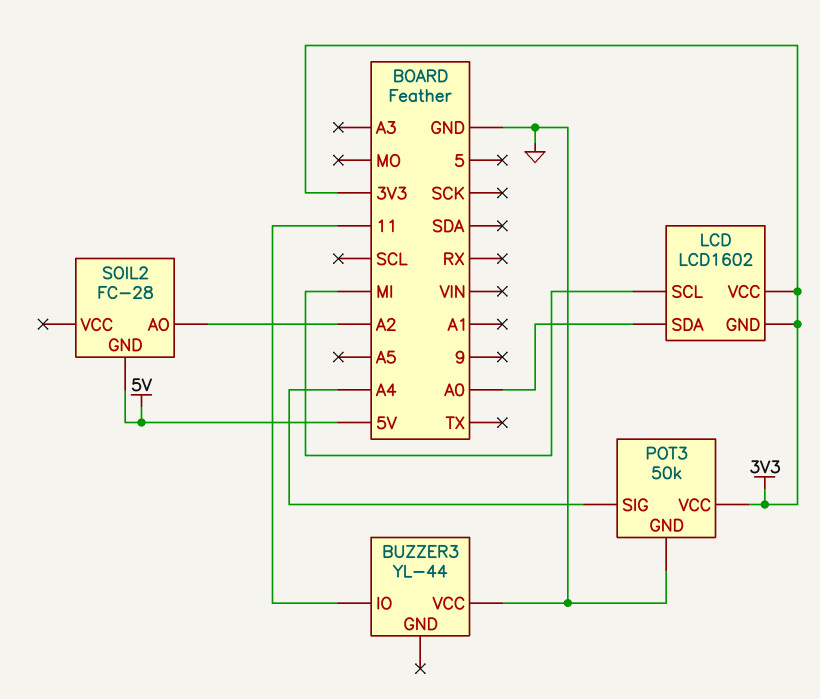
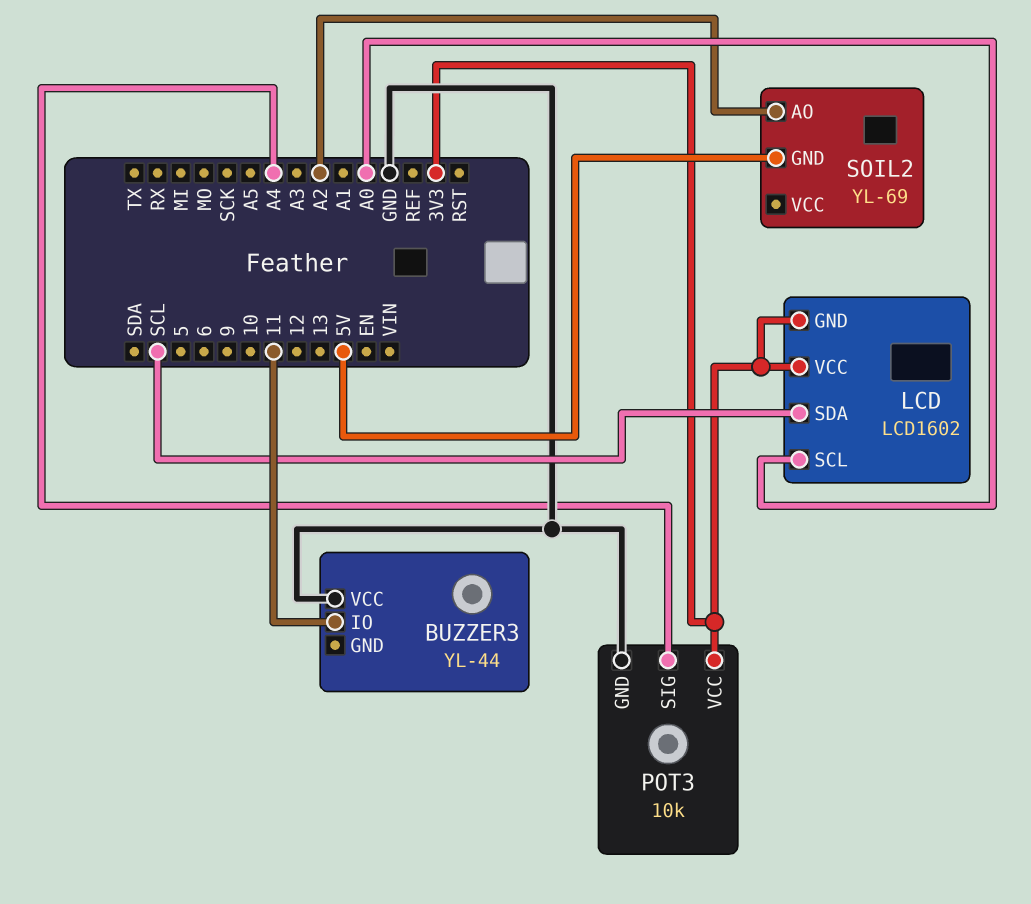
LCD pin SCL: MI -> A0
LCD pin SDA: A0 -> SCL
POT3: 50k -> 10k
SOIL2: FC-28 -> YL-69

